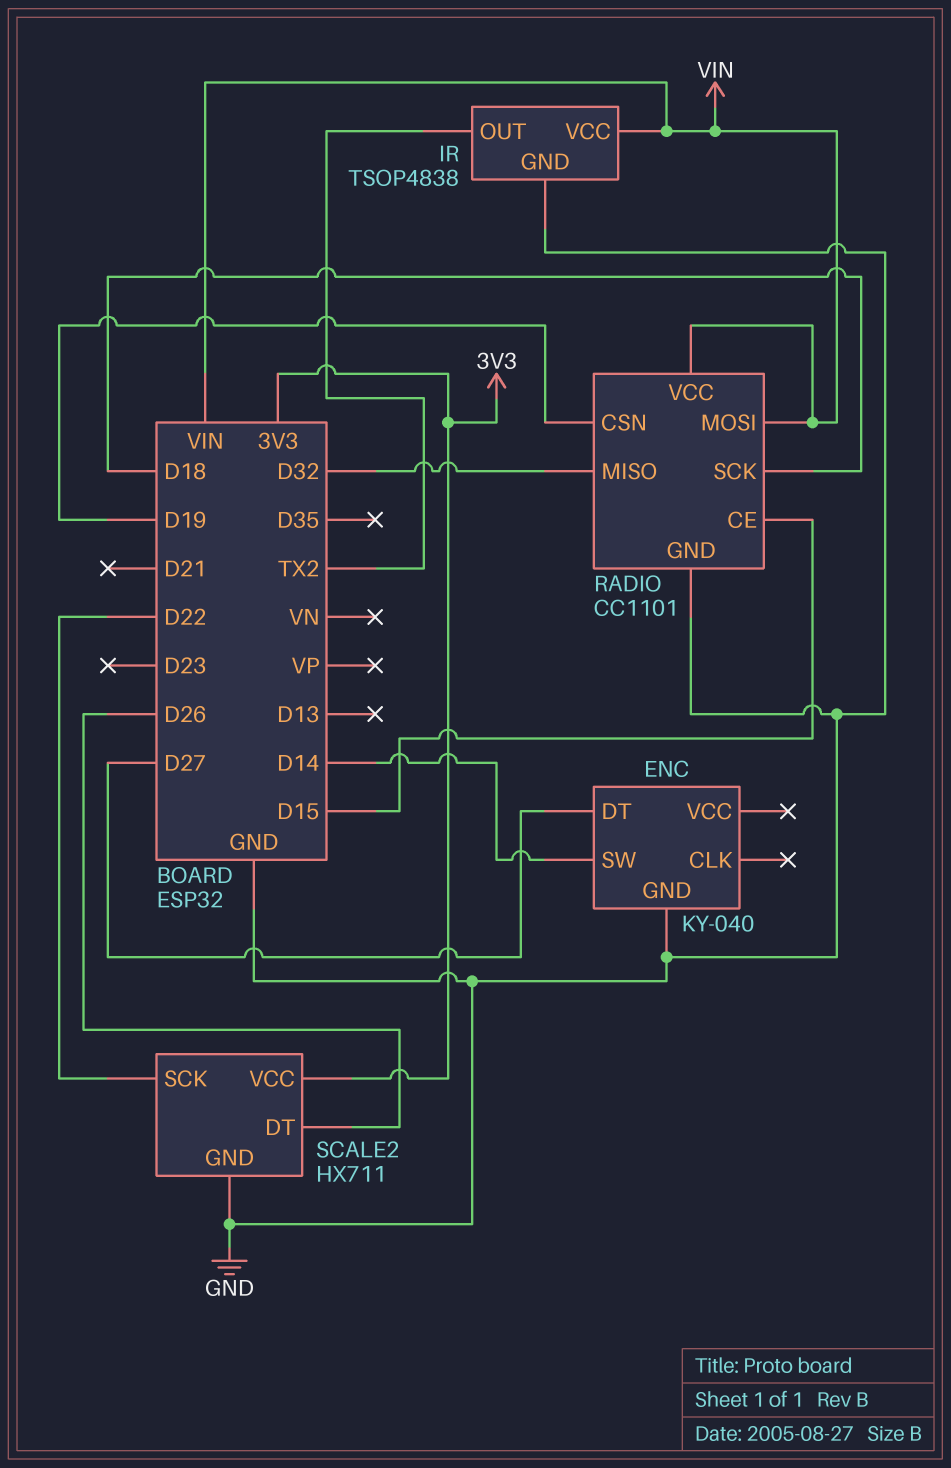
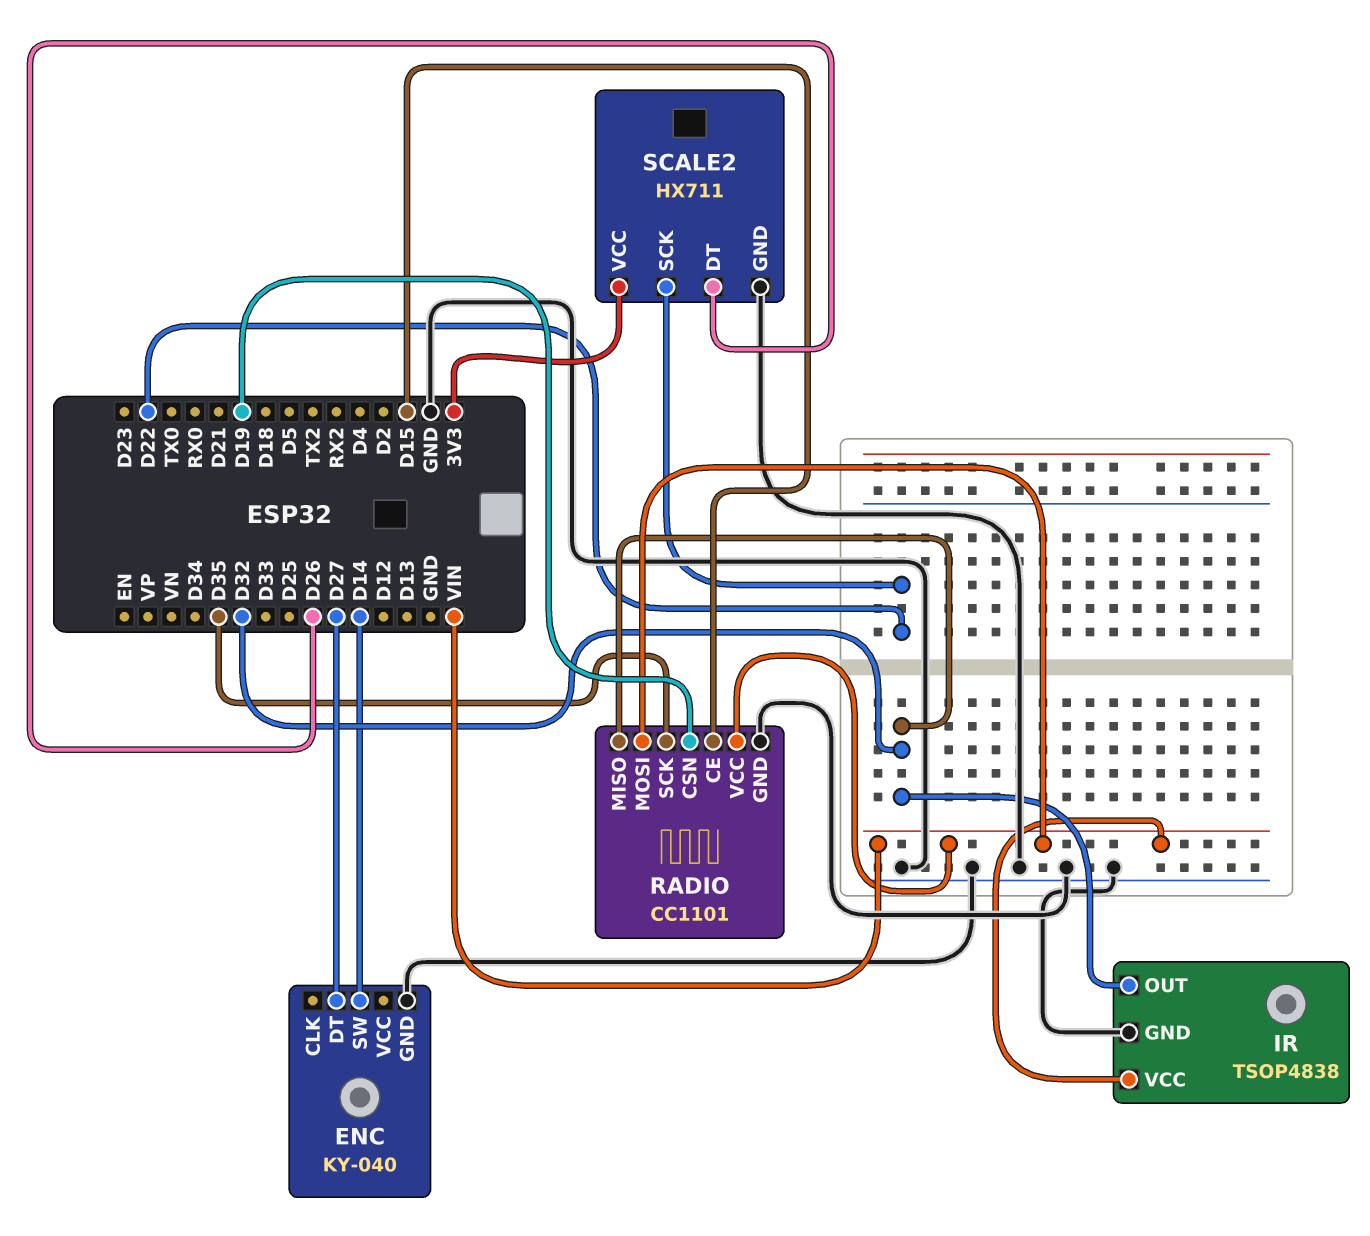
IR pin OUT: TX2 -> D32
RADIO pin SCK: D18 -> D35

